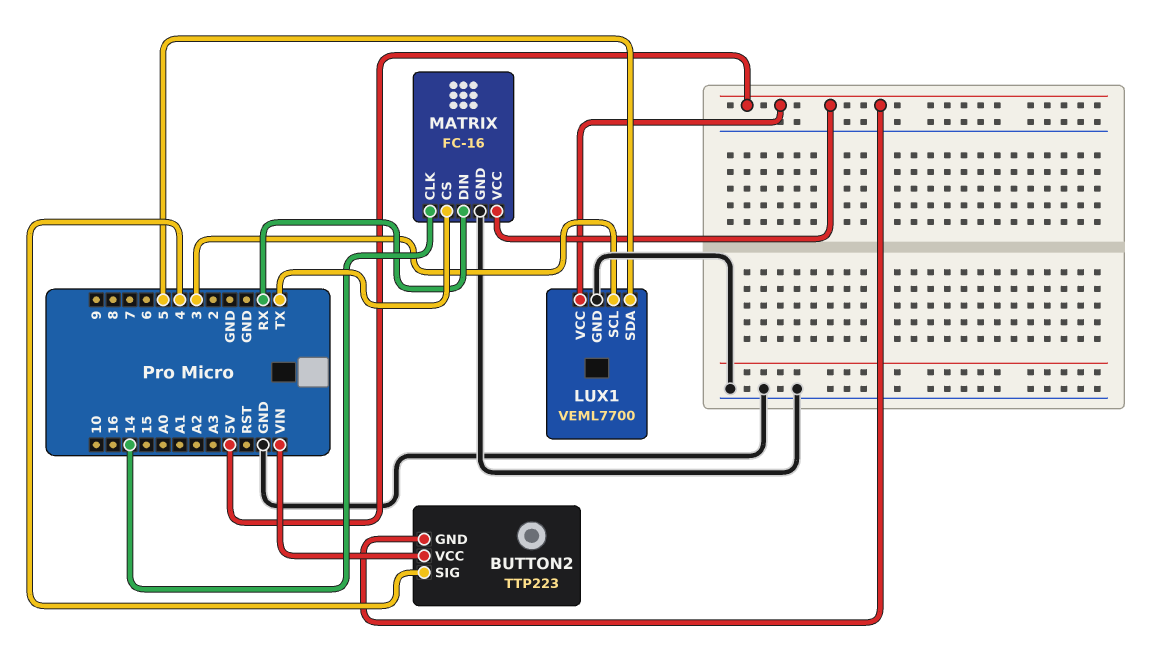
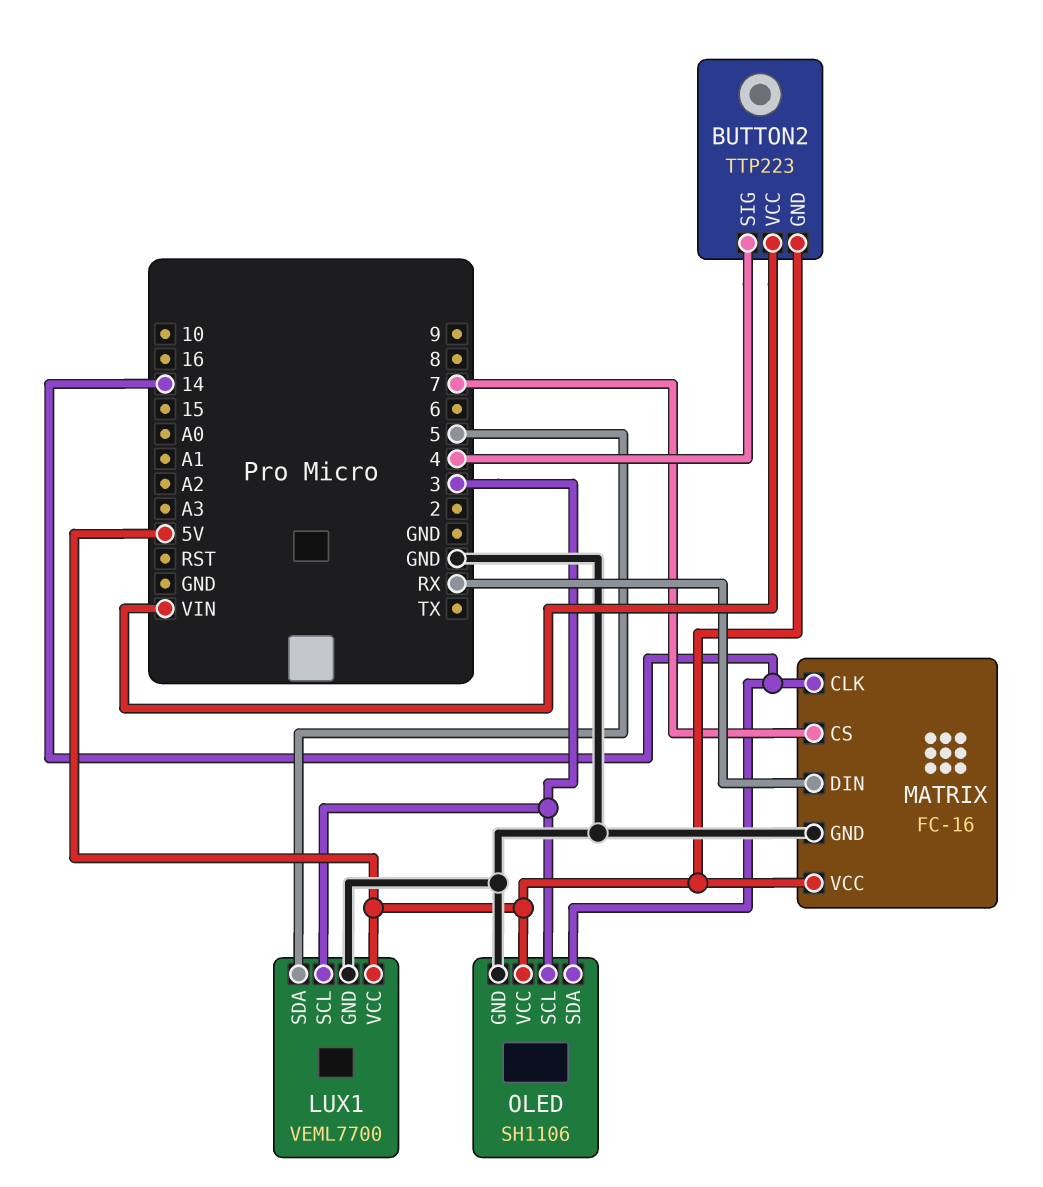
MATRIX pin CS: TX -> 7
OLED: none -> SH1106
OLED pin GND: none -> GND
OLED pin SCL: none -> 3
OLED pin SDA: none -> 14
OLED pin VCC: none -> 5V

